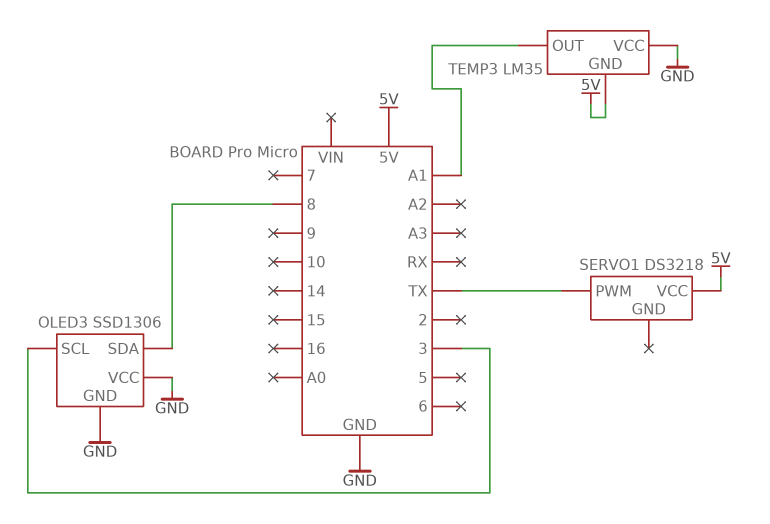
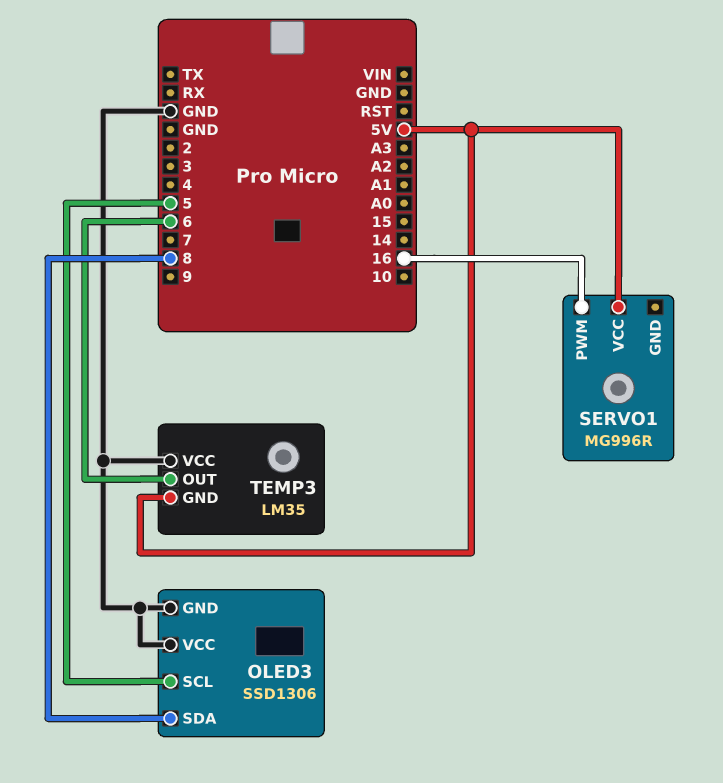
OLED3 pin SCL: 3 -> 5
SERVO1: DS3218 -> MG996R
SERVO1 pin PWM: TX -> 16
TEMP3 pin OUT: A1 -> 6

